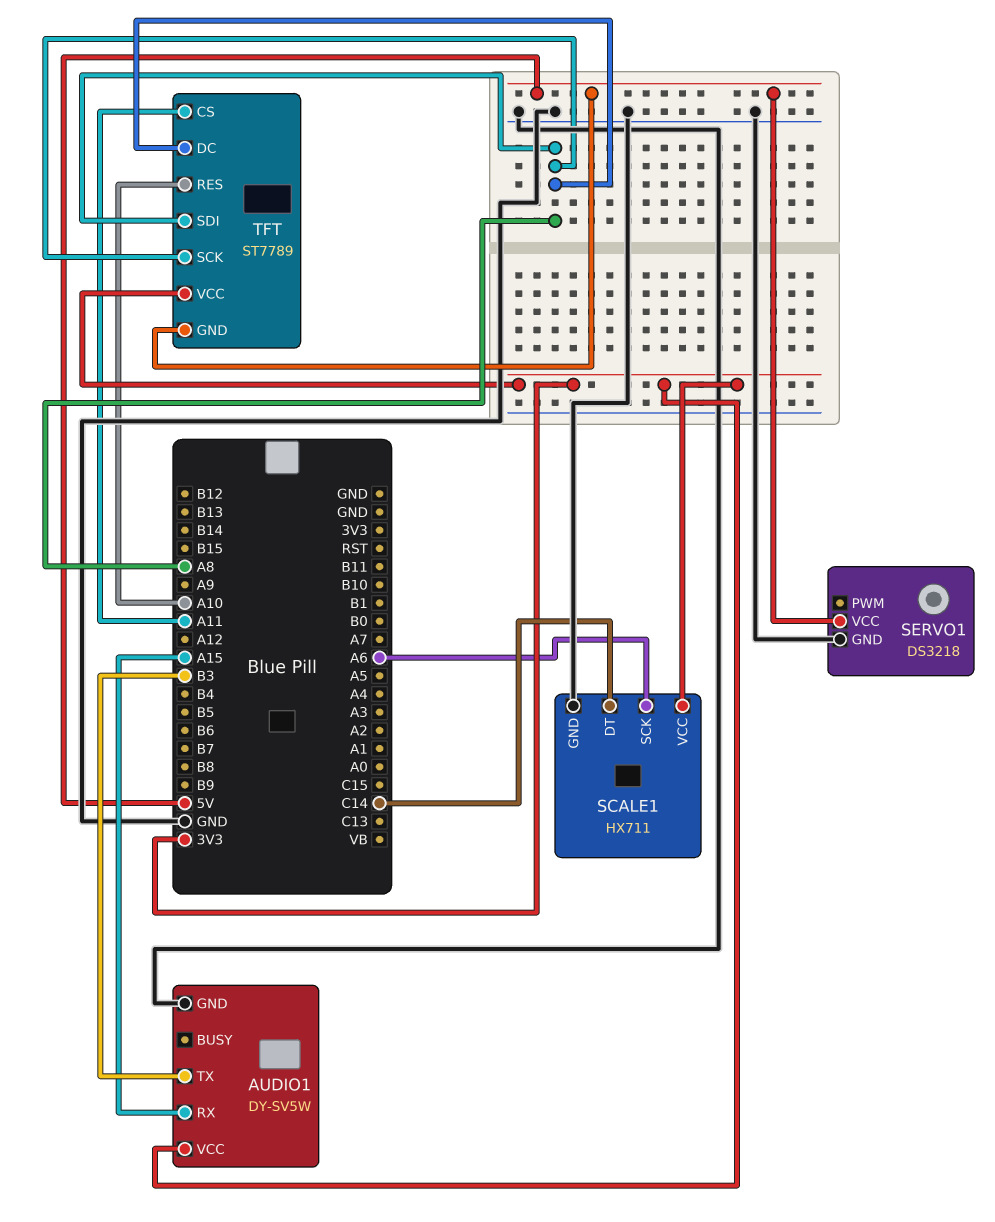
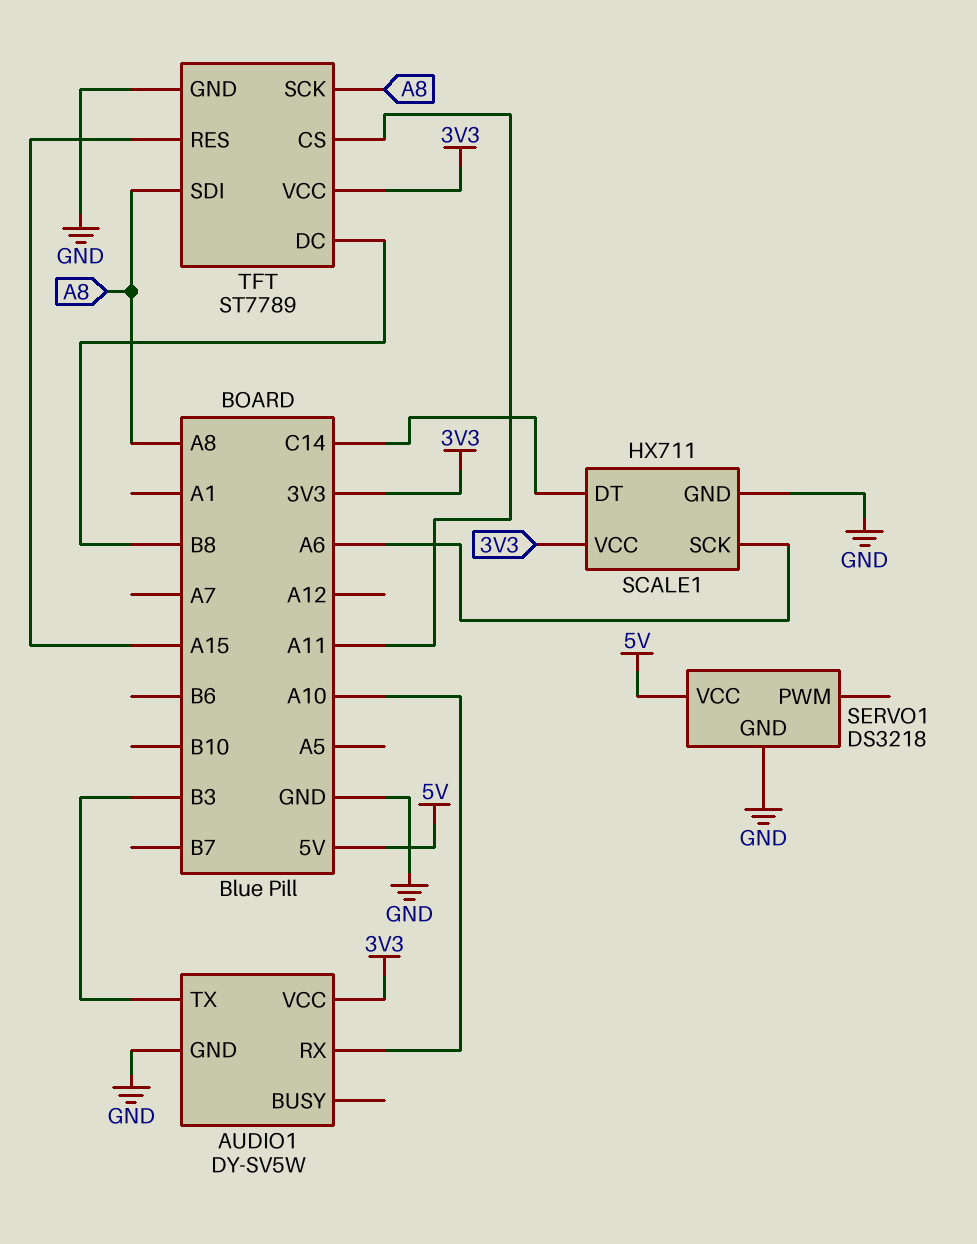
AUDIO1 pin RX: A15 -> A10
TFT pin DC: A8 -> B8
TFT pin GND: 5V -> GND
TFT pin RES: A10 -> A15

